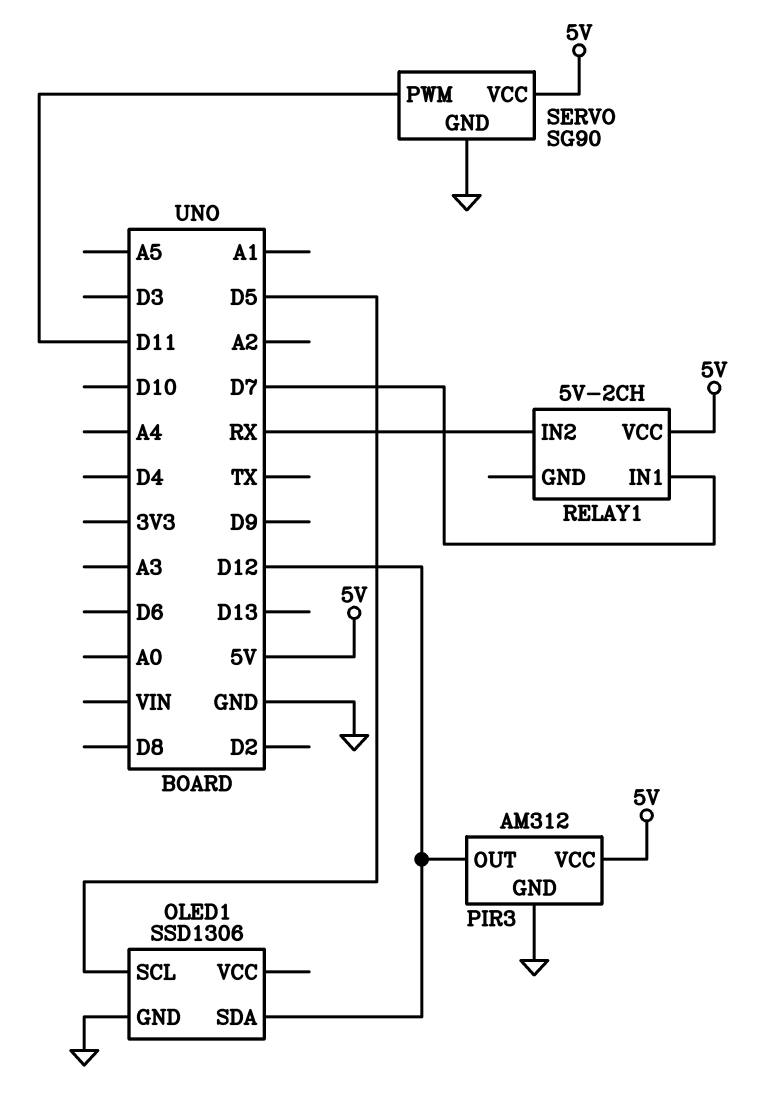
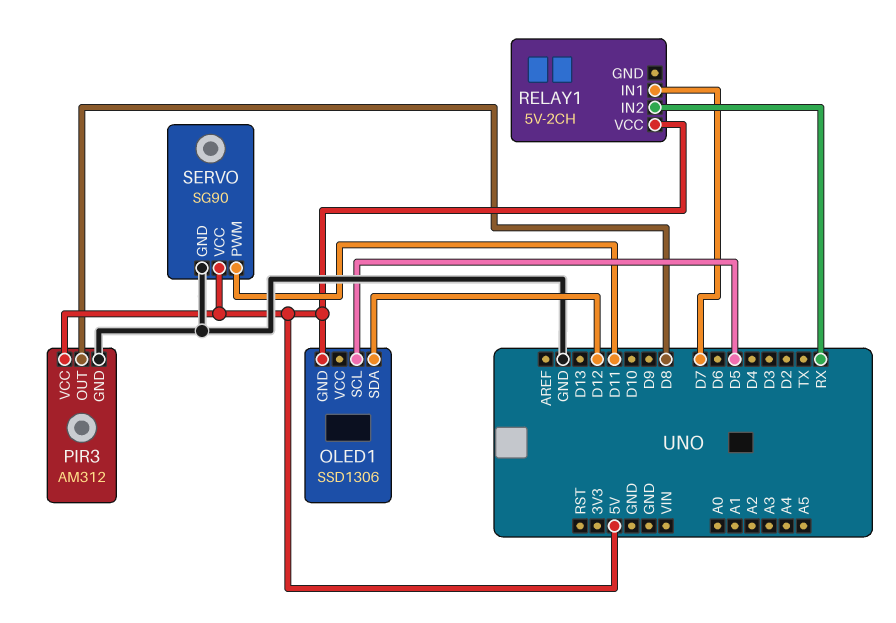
OLED1 pin GND: GND -> 5V
PIR3 pin OUT: D12 -> D8

